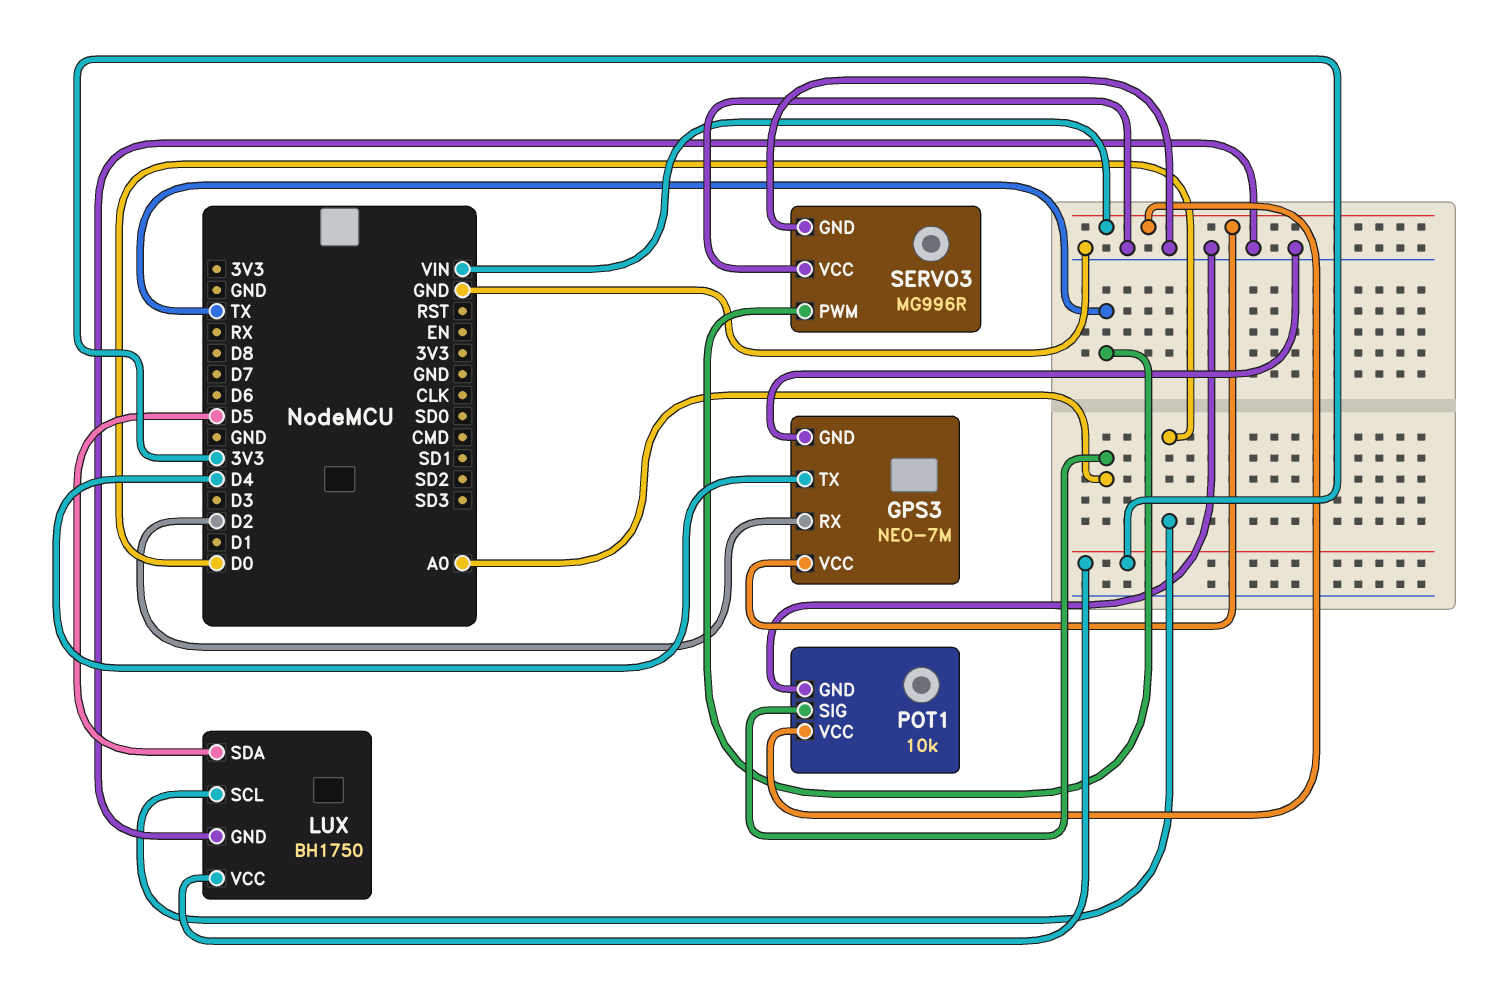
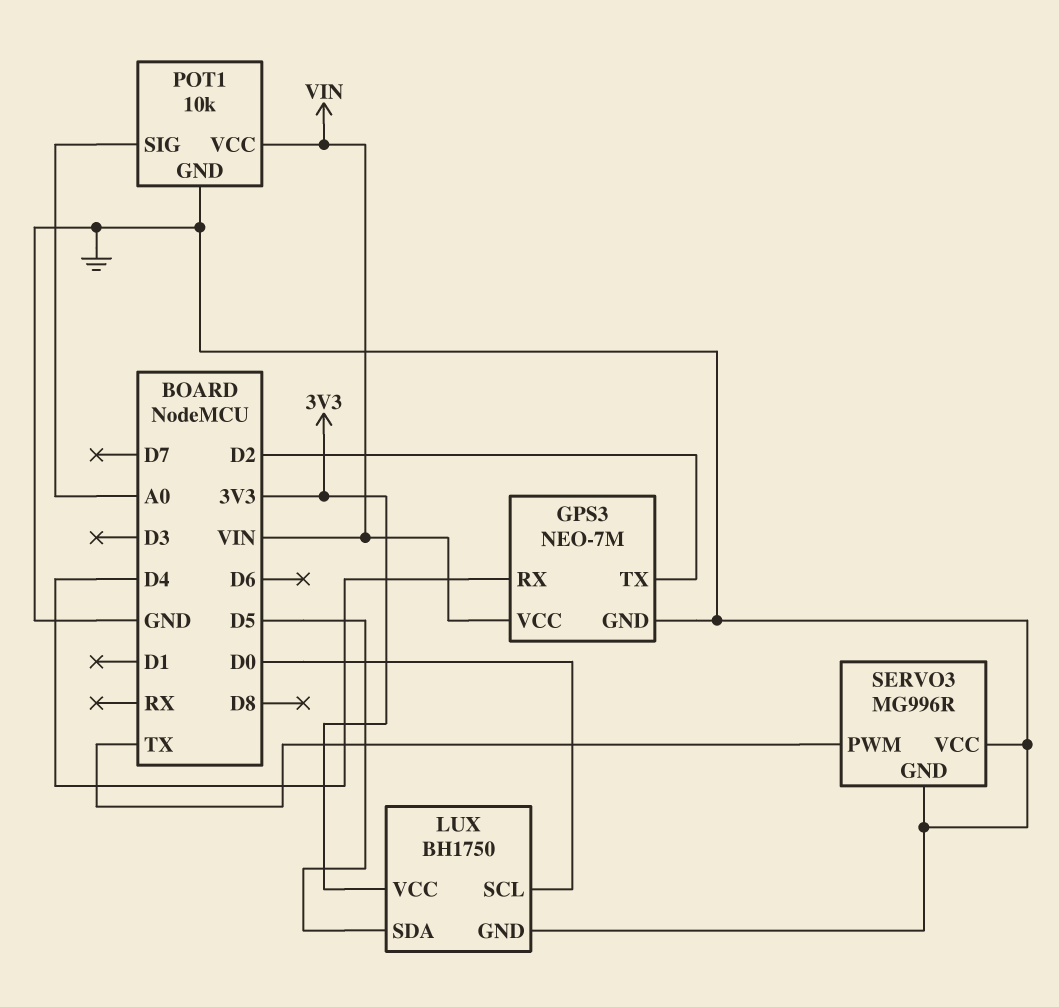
GPS3 pin RX: D2 -> D4
GPS3 pin TX: D4 -> D2

